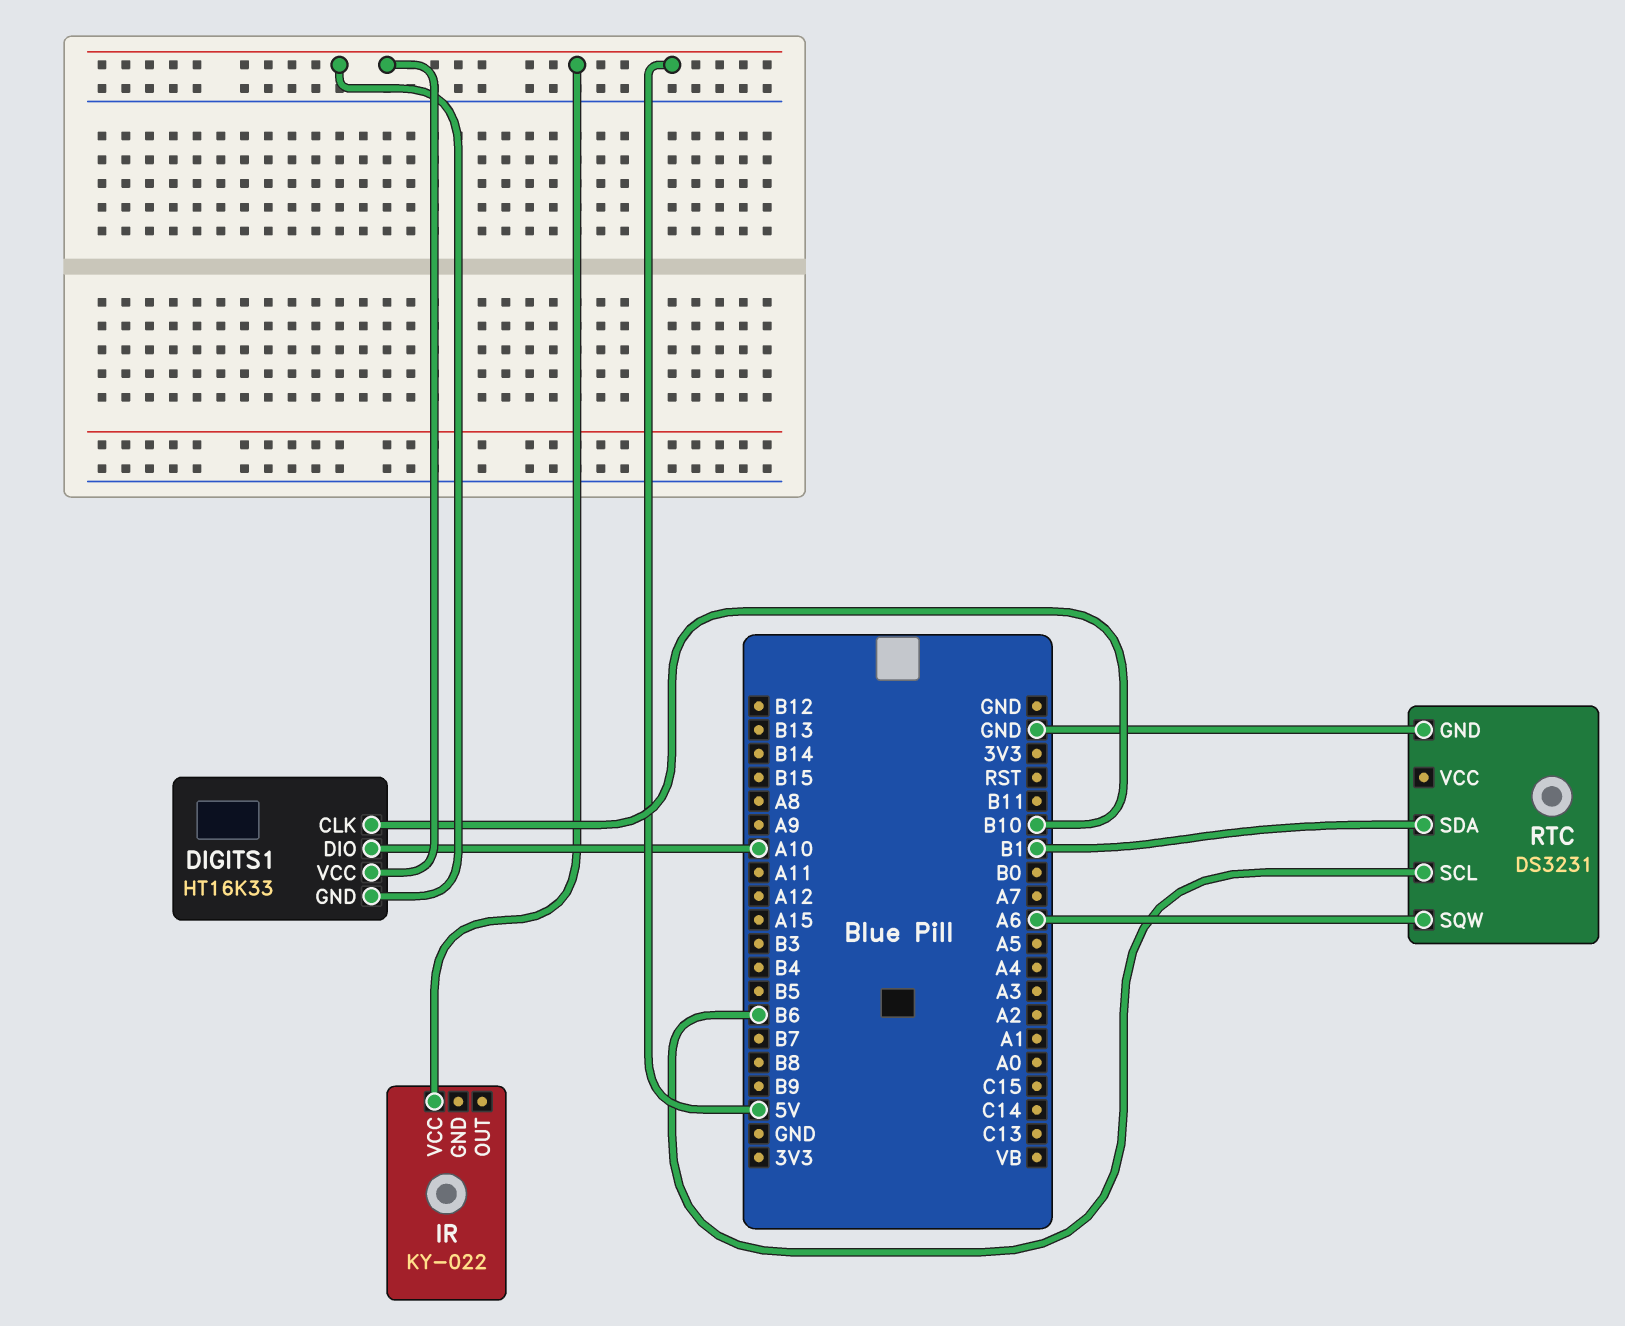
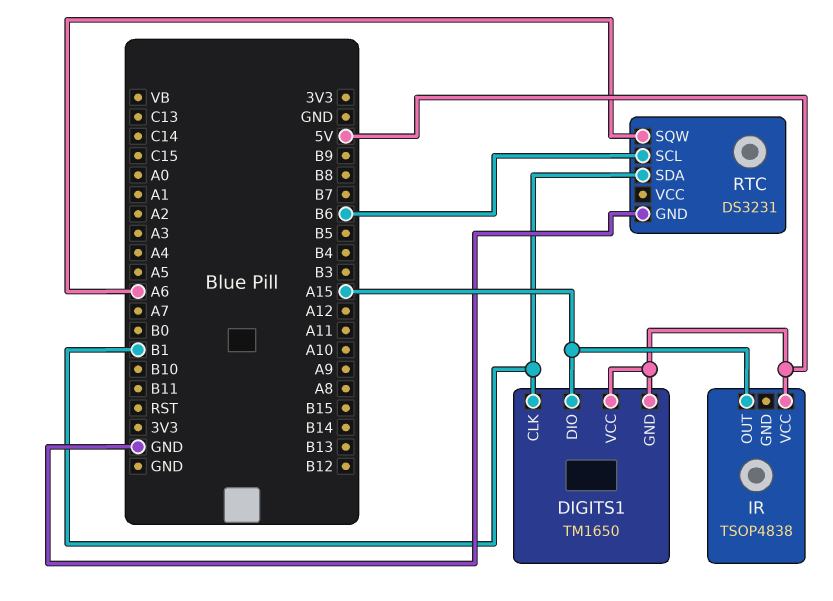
DIGITS1: HT16K33 -> TM1650
DIGITS1 pin CLK: B10 -> B1
DIGITS1 pin DIO: A10 -> A15
IR: KY-022 -> TSOP4838
IR pin OUT: none -> A15

